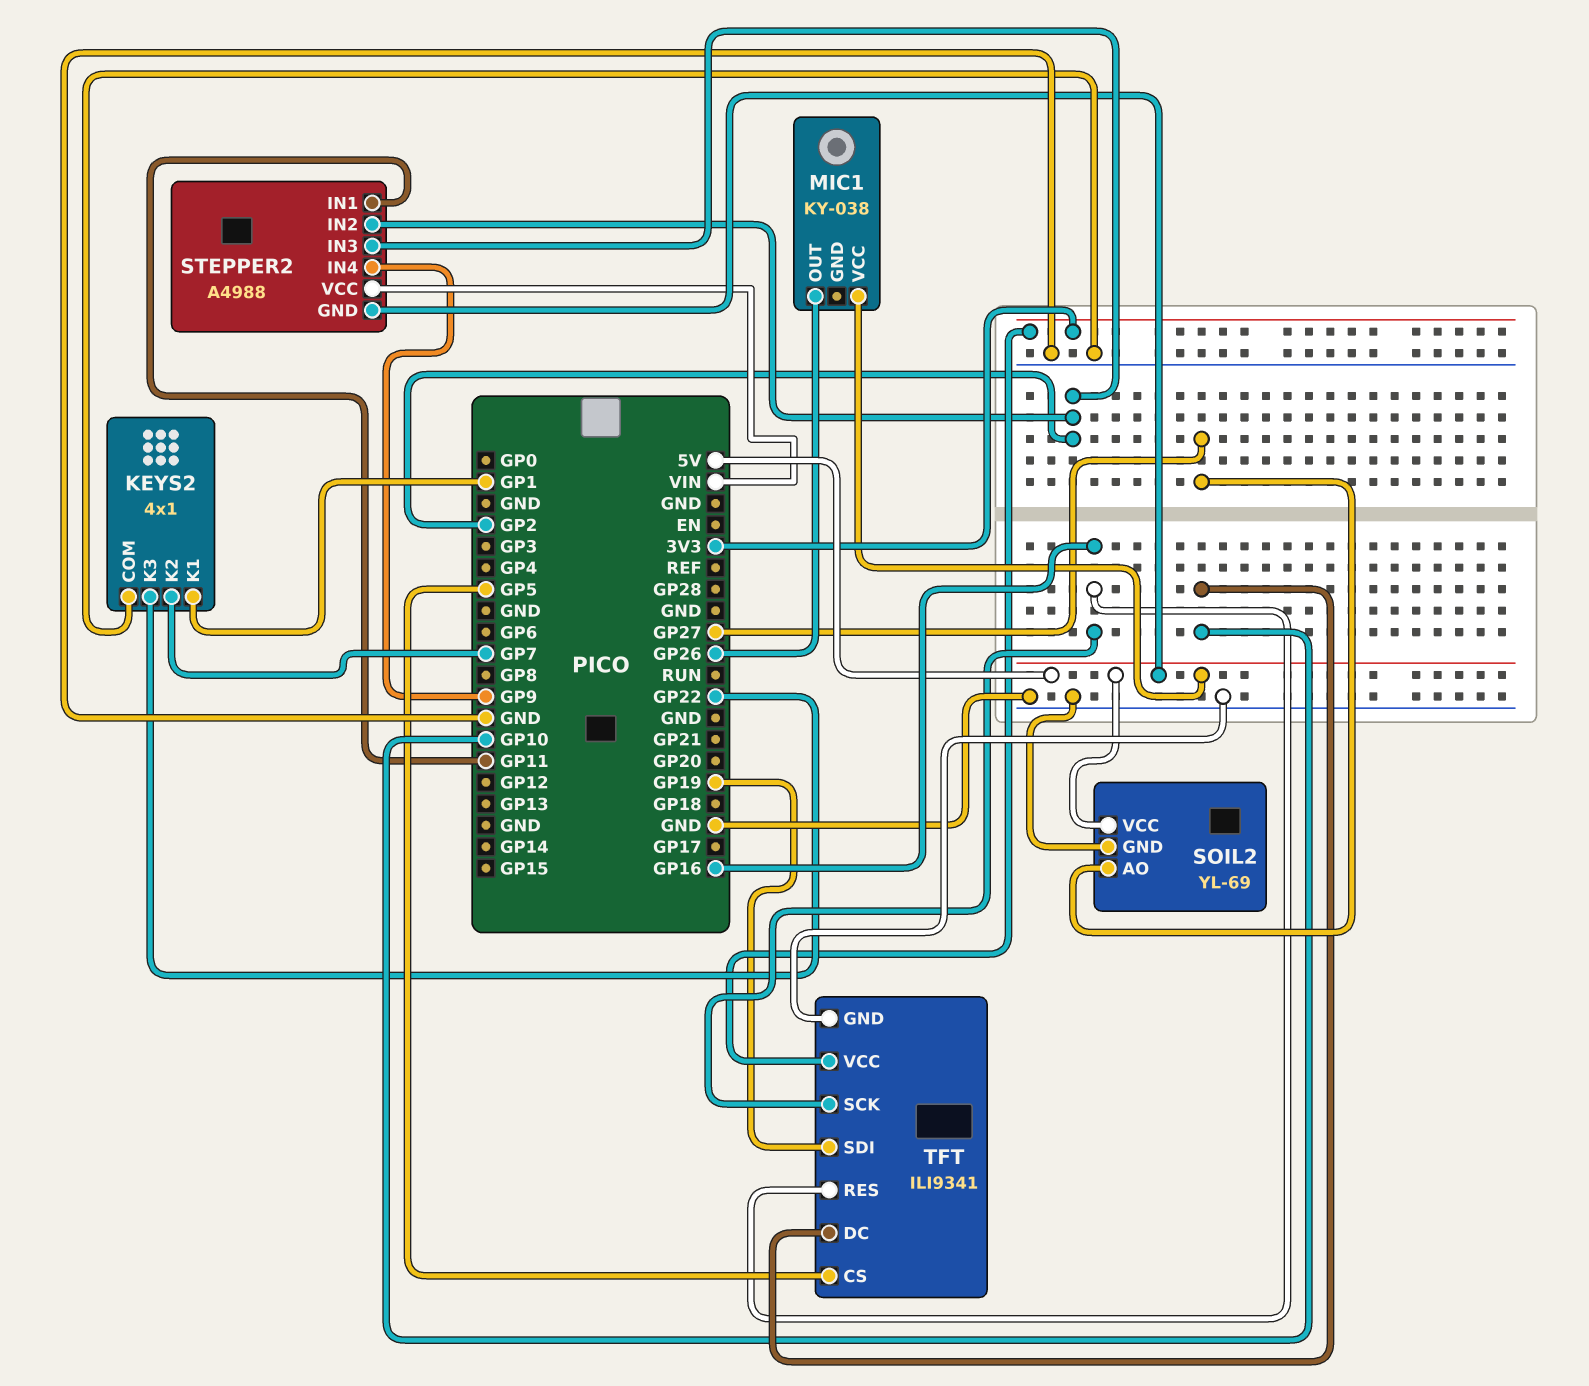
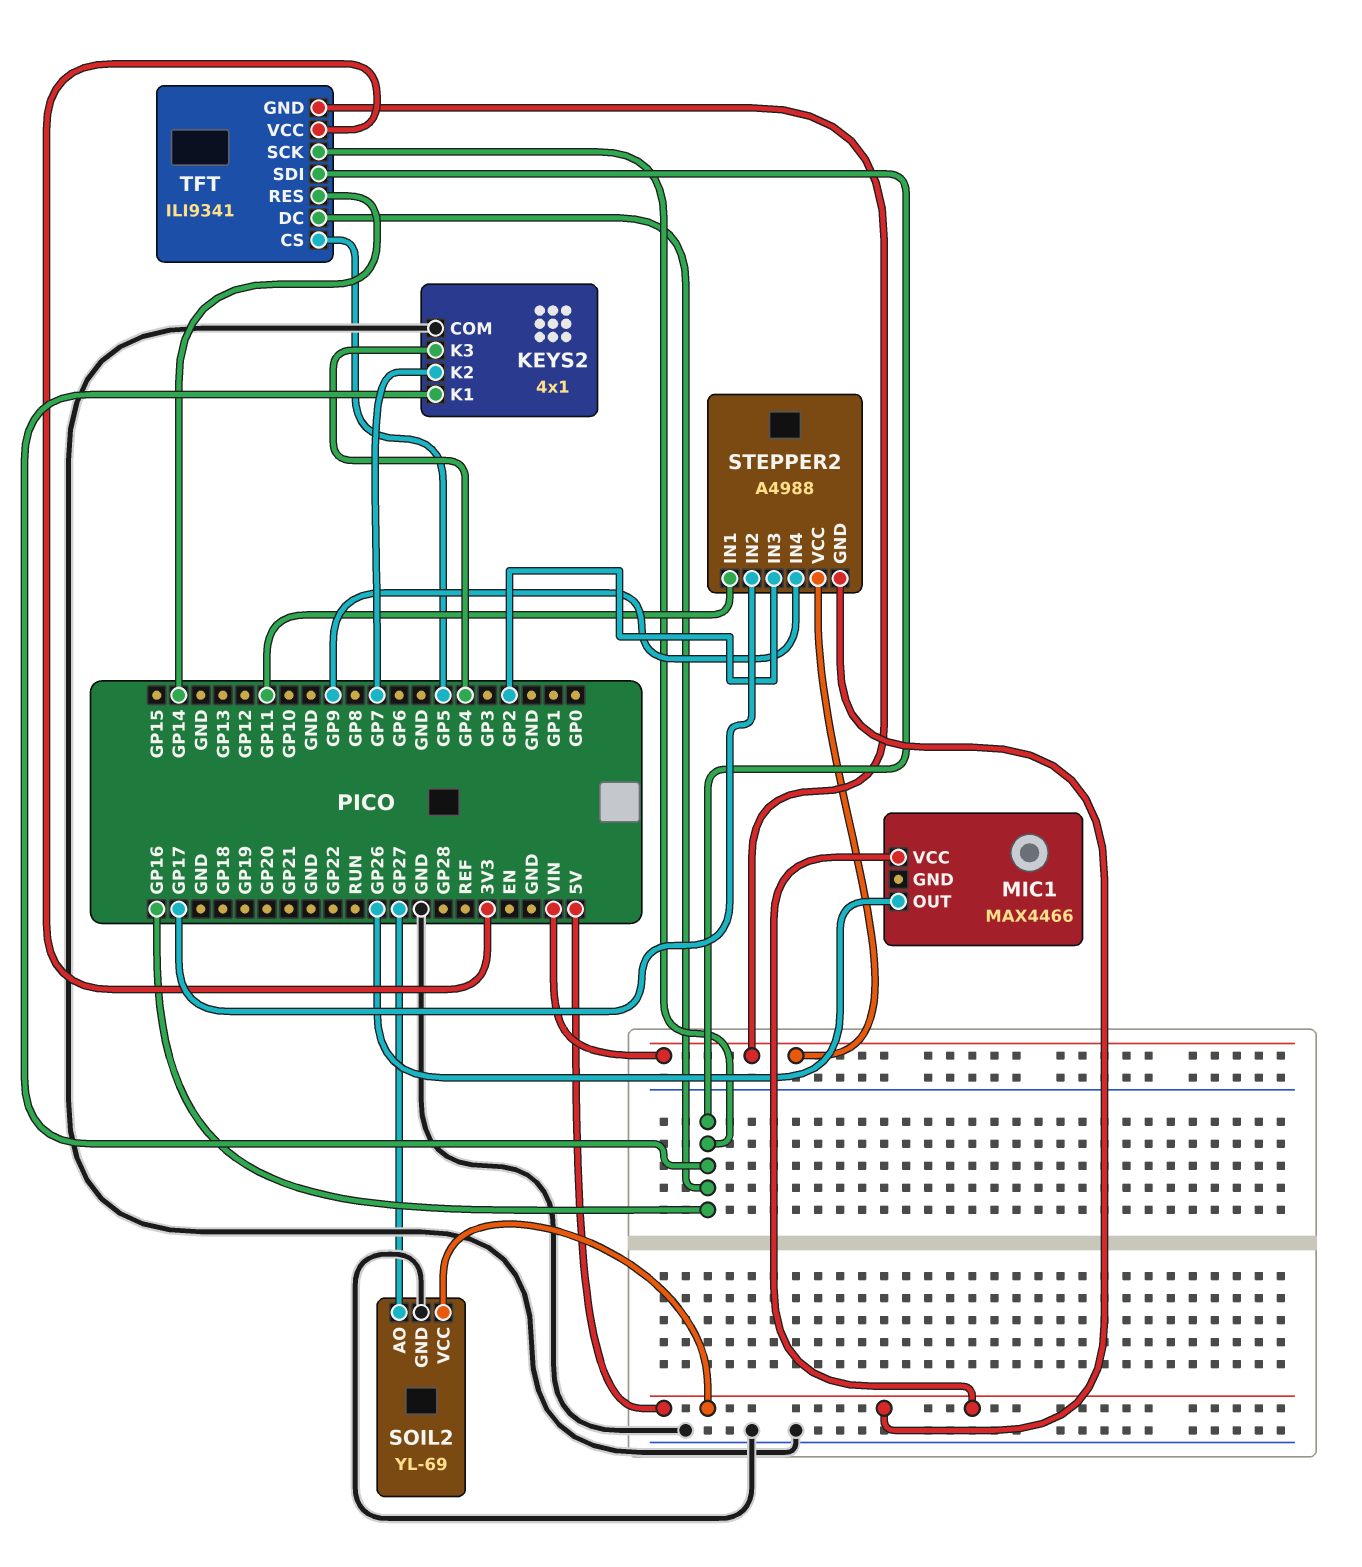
KEYS2 pin K1: GP1 -> GP16
KEYS2 pin K3: GP22 -> GP4
MIC1: KY-038 -> MAX4466
STEPPER2 pin IN2: GP2 -> GP17
TFT pin DC: GP10 -> GP16
TFT pin GND: GND -> VIN
TFT pin RES: GP16 -> GP14
TFT pin SDI: GP19 -> GP16

